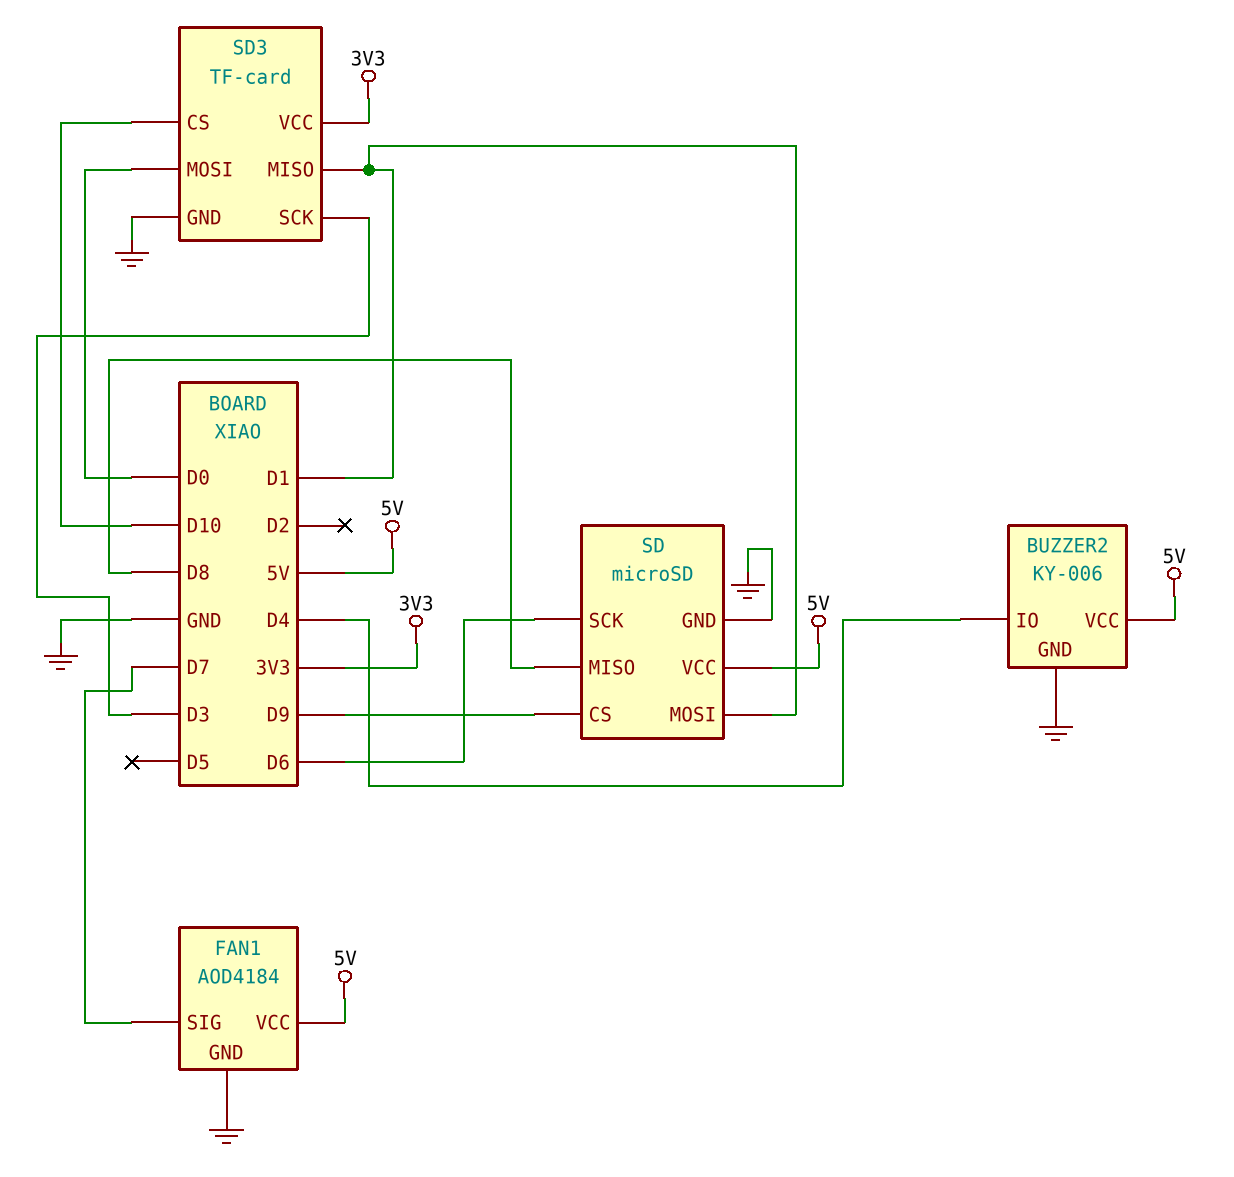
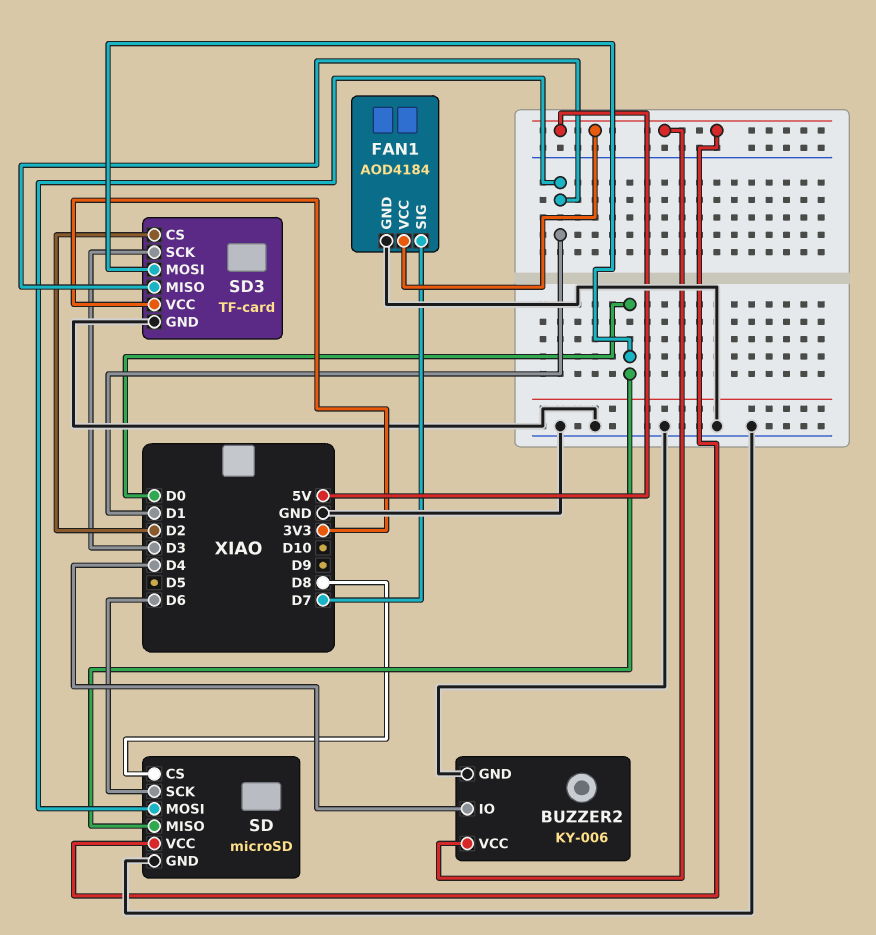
SD pin CS: D9 -> D8
SD pin MISO: D8 -> D0
SD3 pin CS: D10 -> D2

